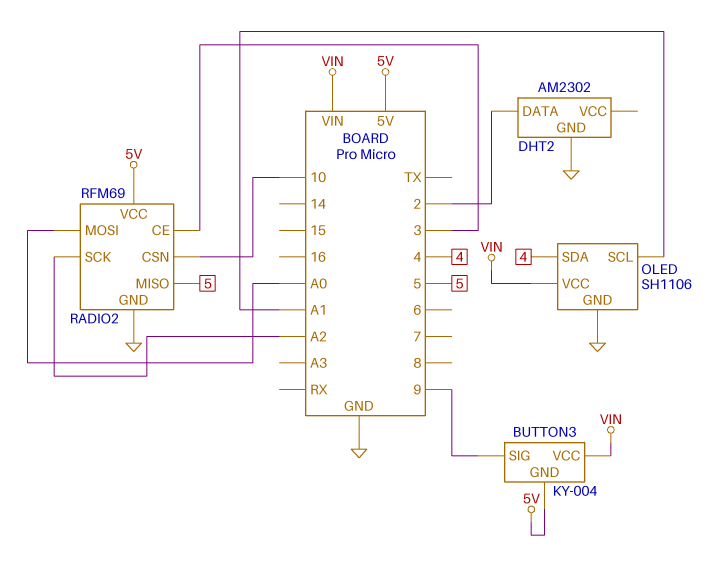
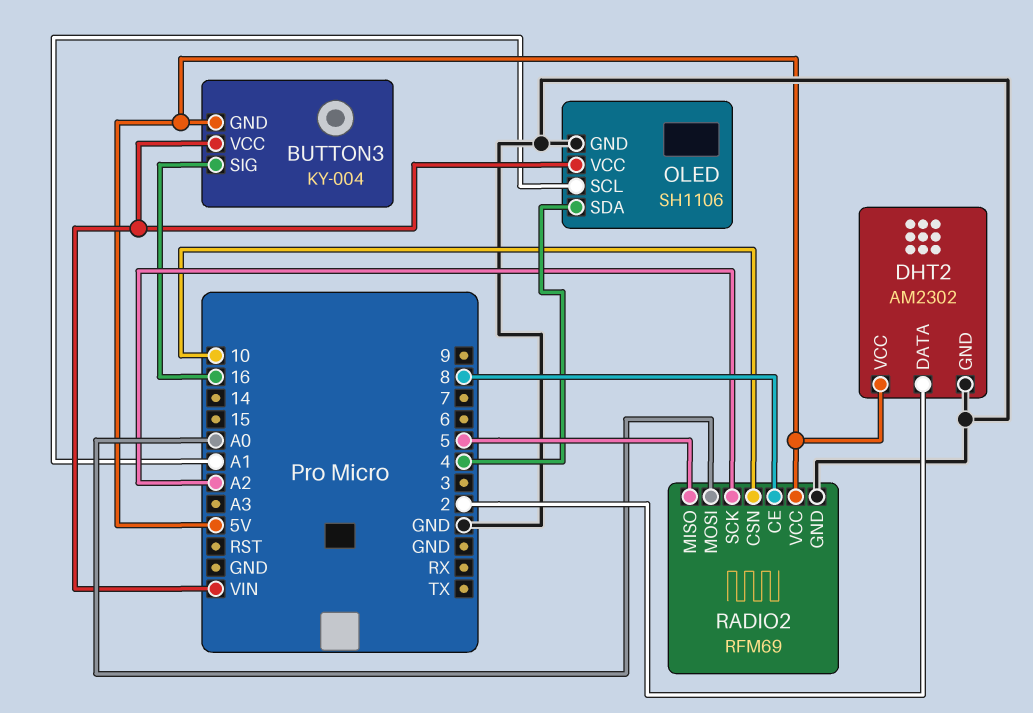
BUTTON3 pin SIG: 9 -> 16
DHT2 pin VCC: none -> 5V
RADIO2 pin CE: 3 -> 8

